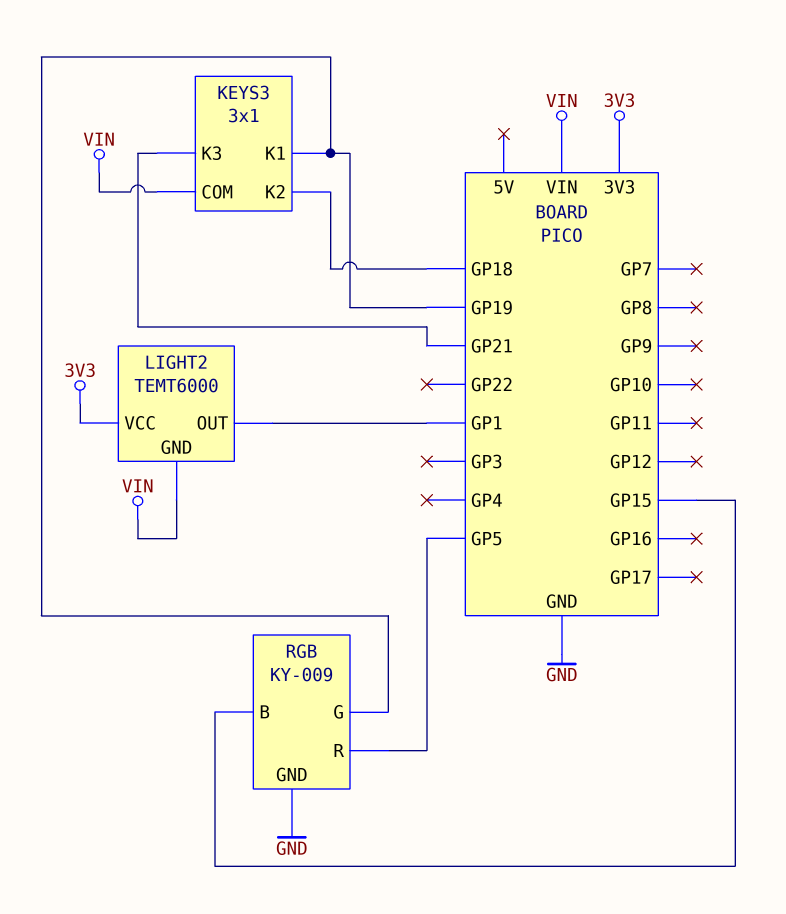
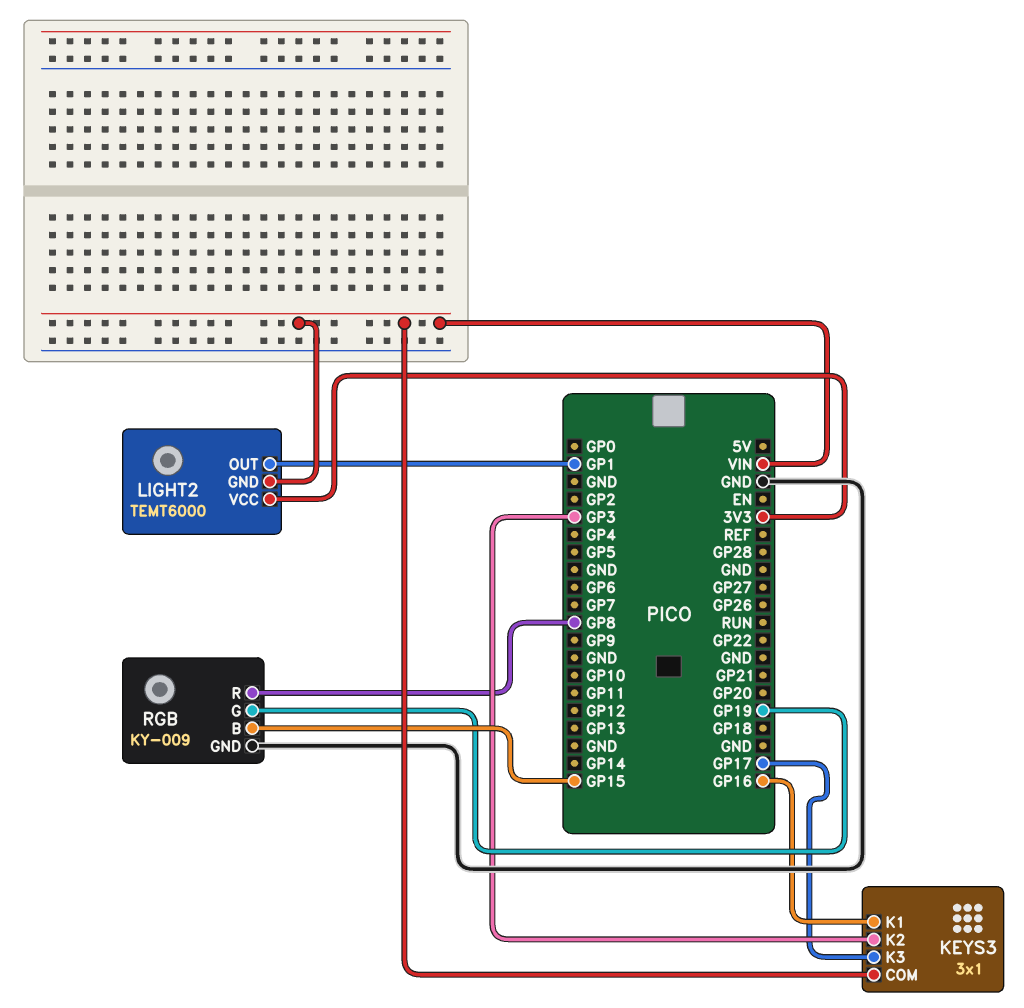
KEYS3 pin K1: GP19 -> GP16
KEYS3 pin K2: GP18 -> GP3
KEYS3 pin K3: GP21 -> GP17
RGB pin R: GP5 -> GP8

